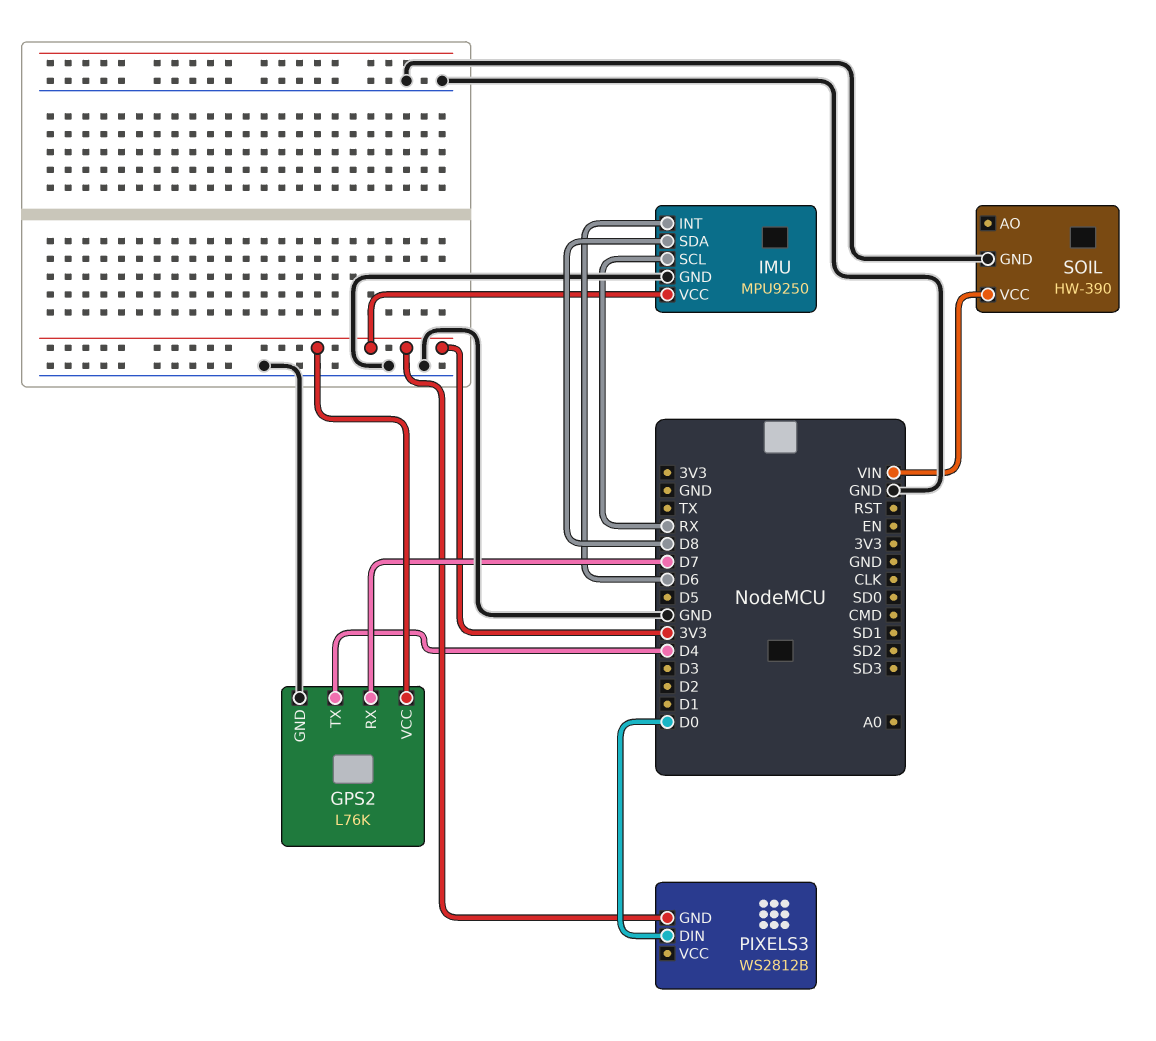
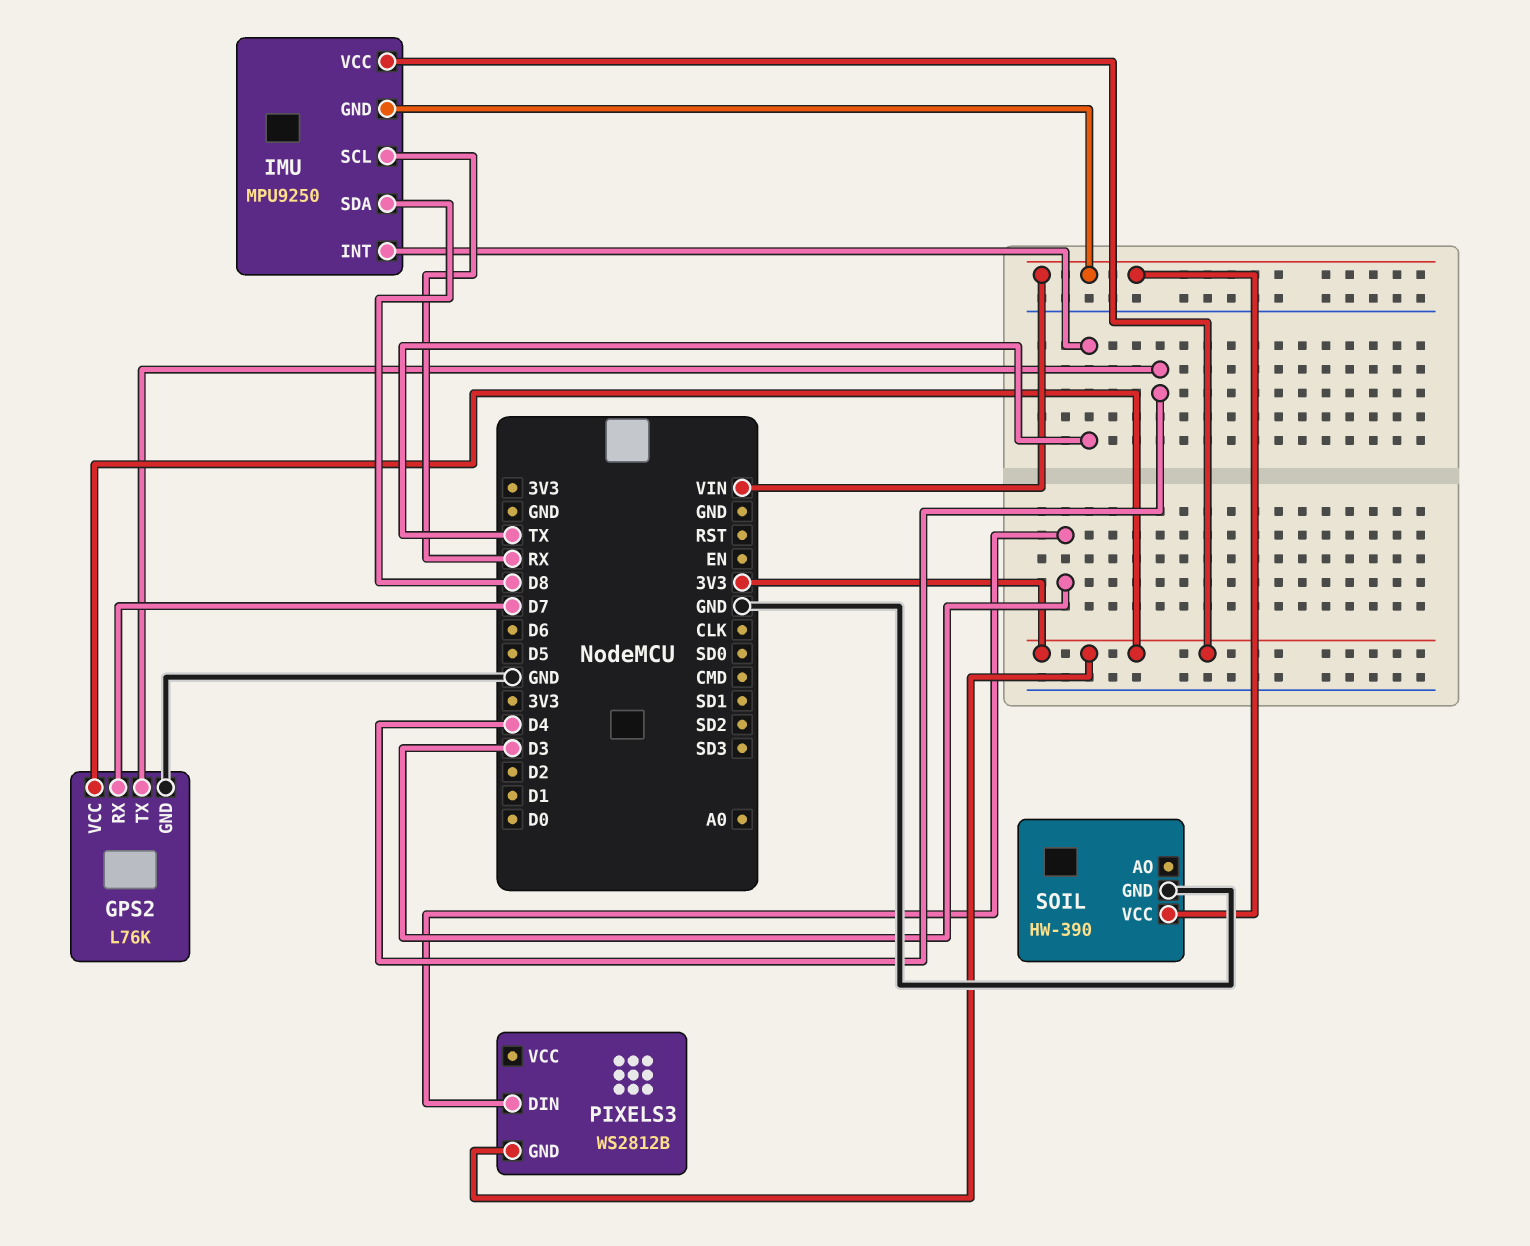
IMU pin GND: GND -> VIN
IMU pin INT: D6 -> TX
PIXELS3 pin DIN: D0 -> D3

